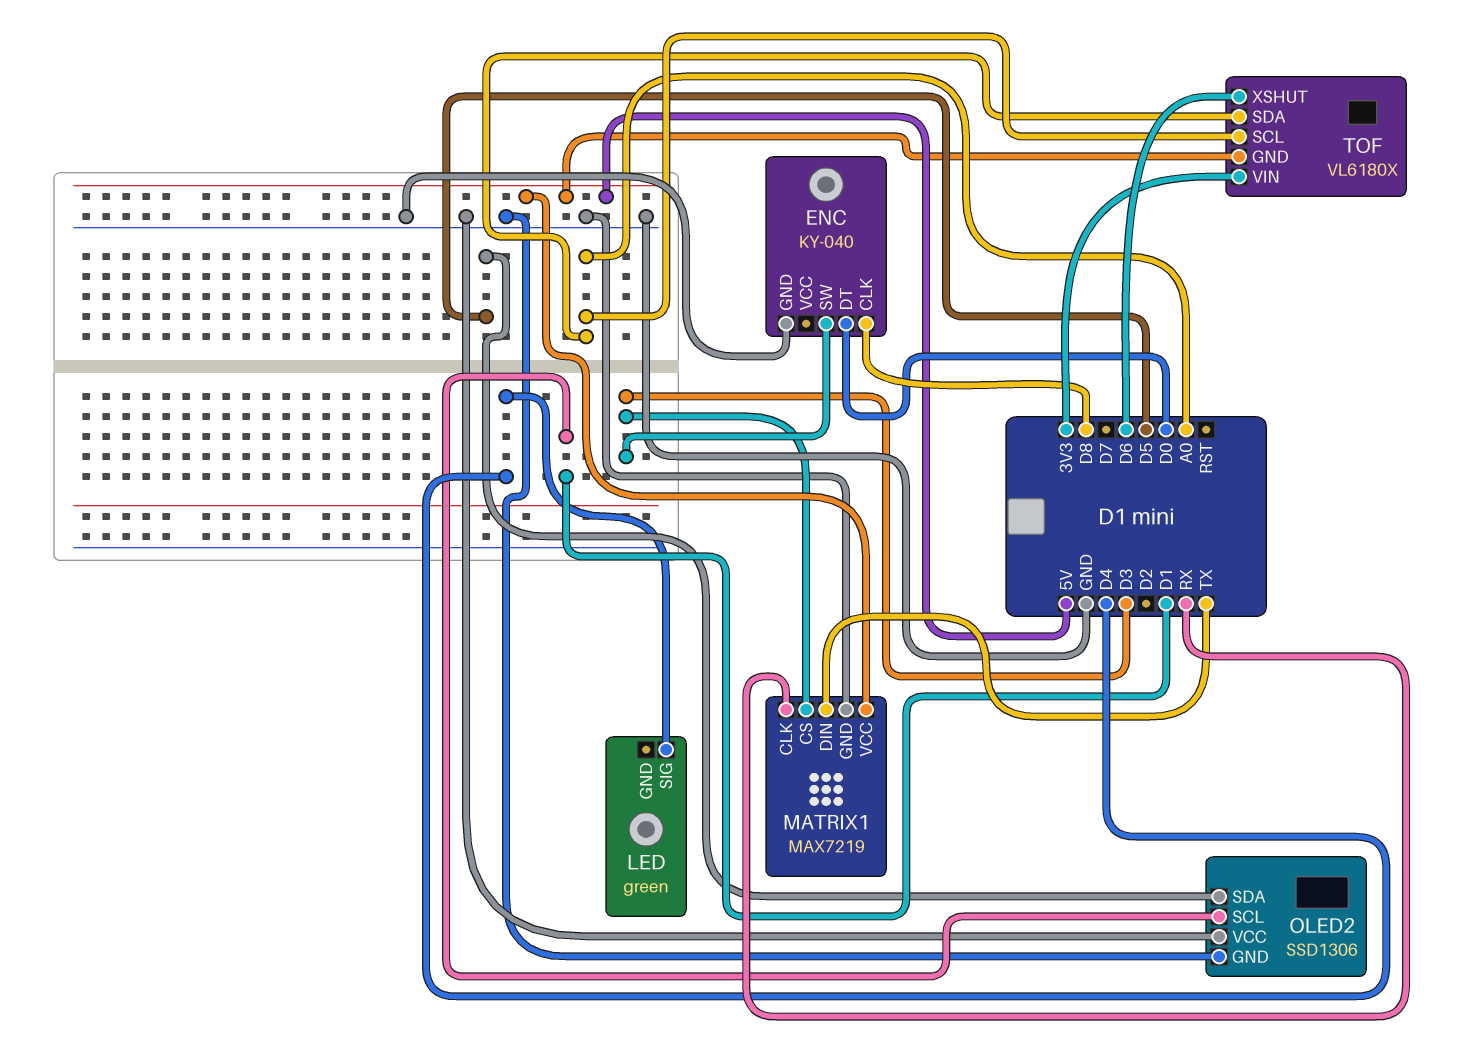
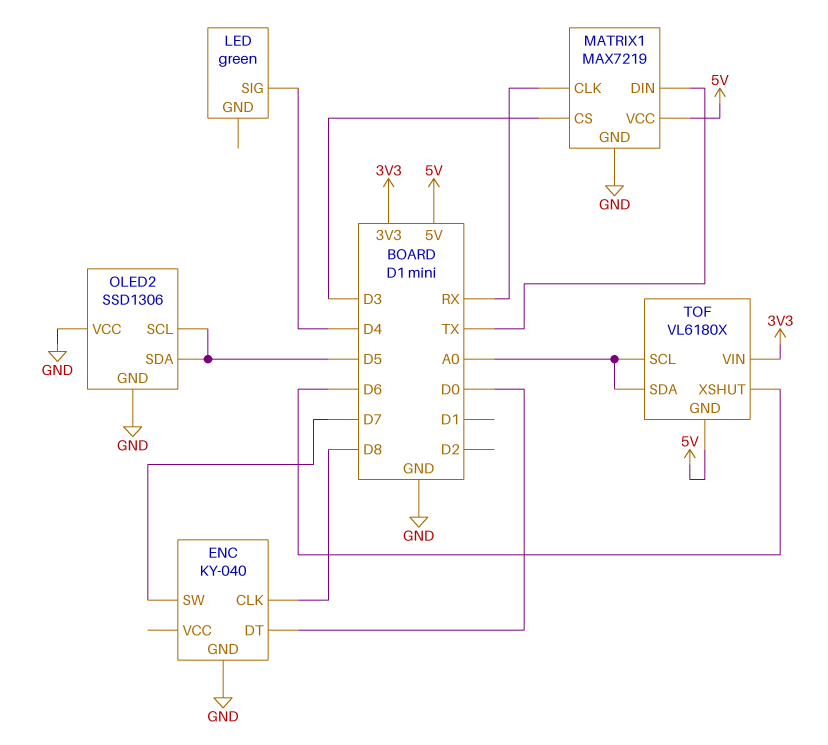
ENC pin SW: D3 -> D7
OLED2 pin SCL: D1 -> D5

